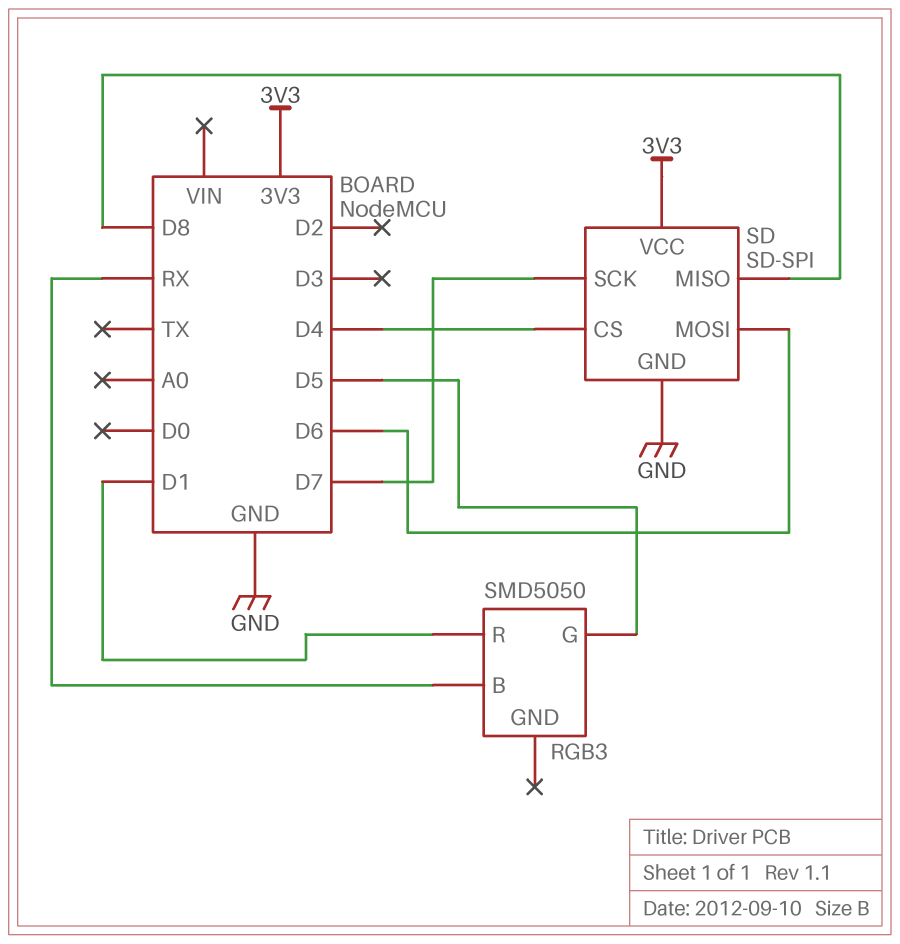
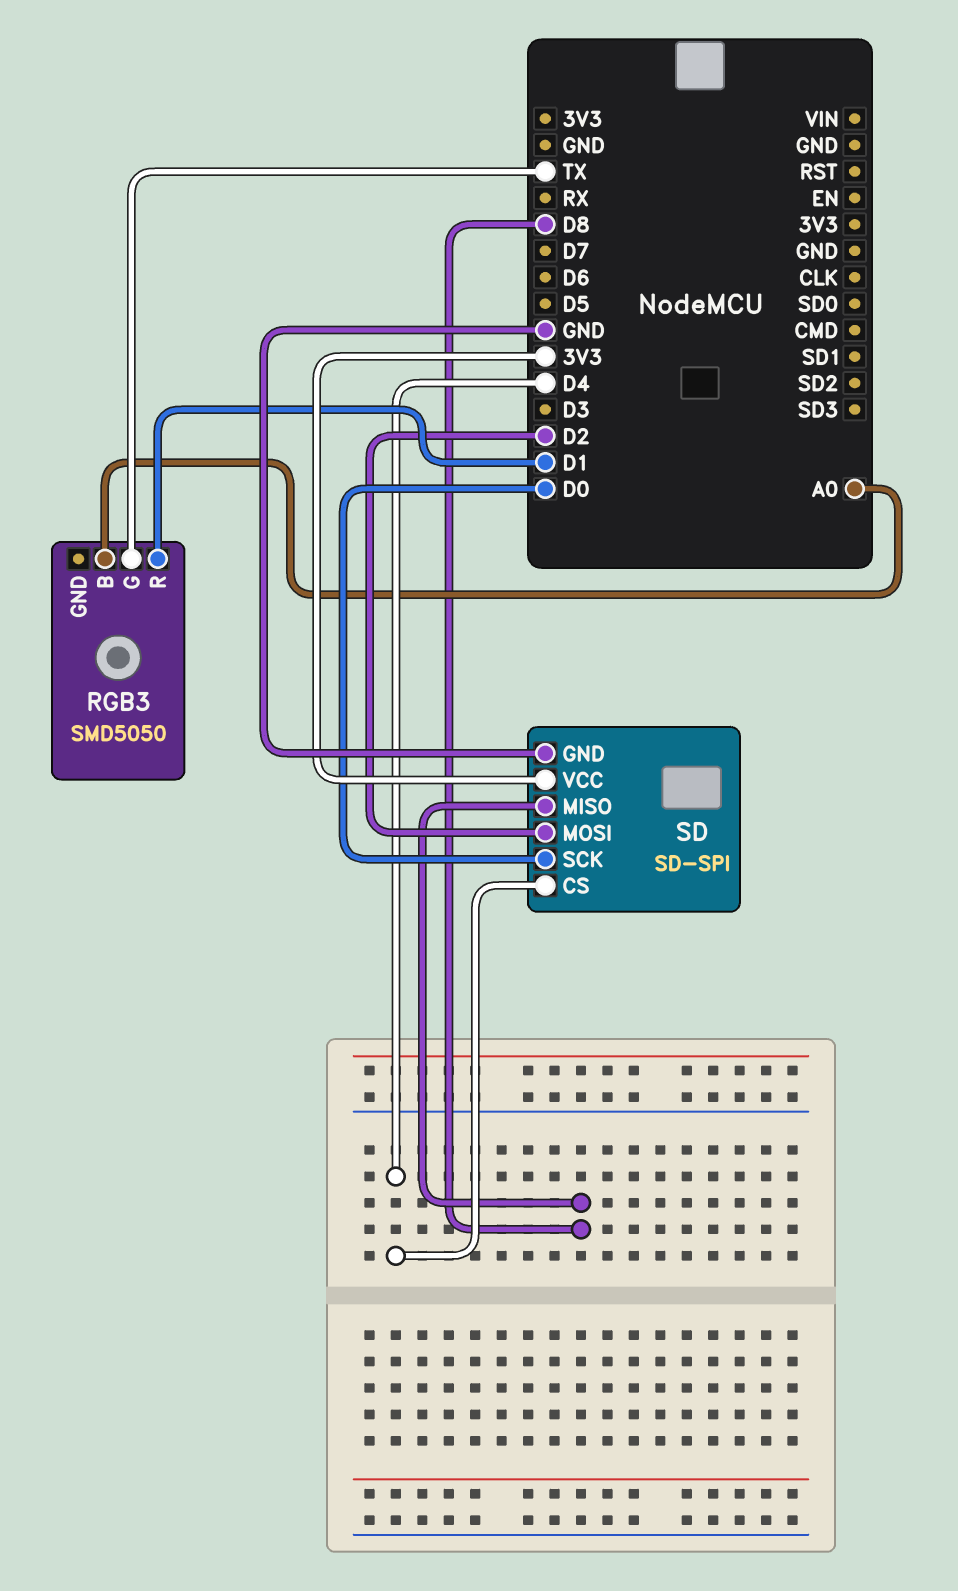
RGB3 pin B: RX -> A0
RGB3 pin G: D5 -> TX
SD pin MOSI: D6 -> D2
SD pin SCK: D7 -> D0

